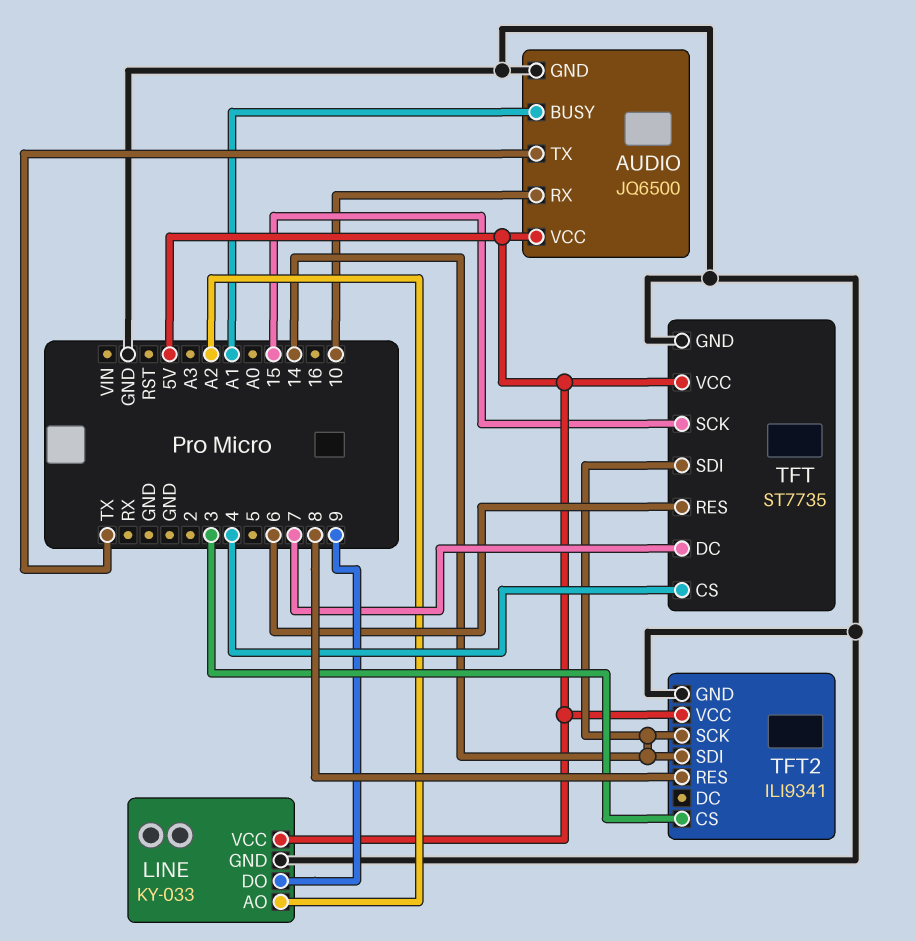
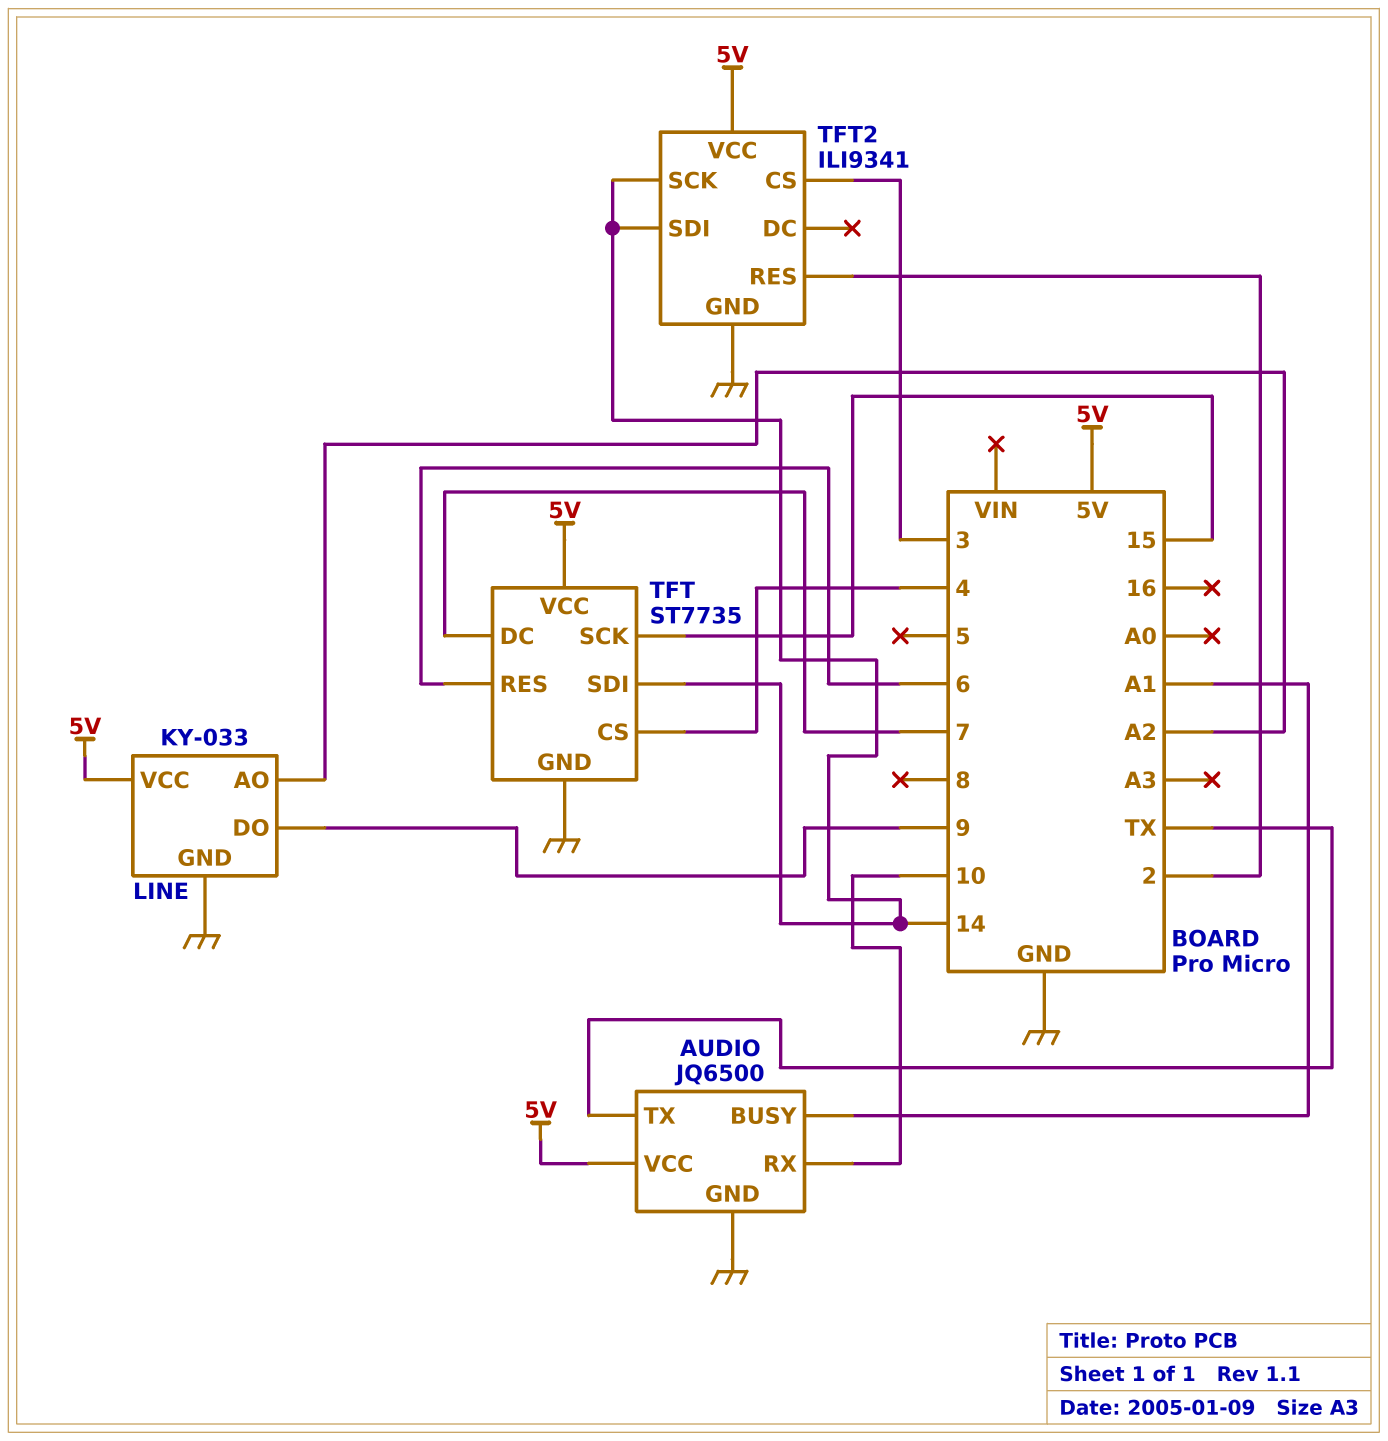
TFT2 pin RES: 8 -> 2

